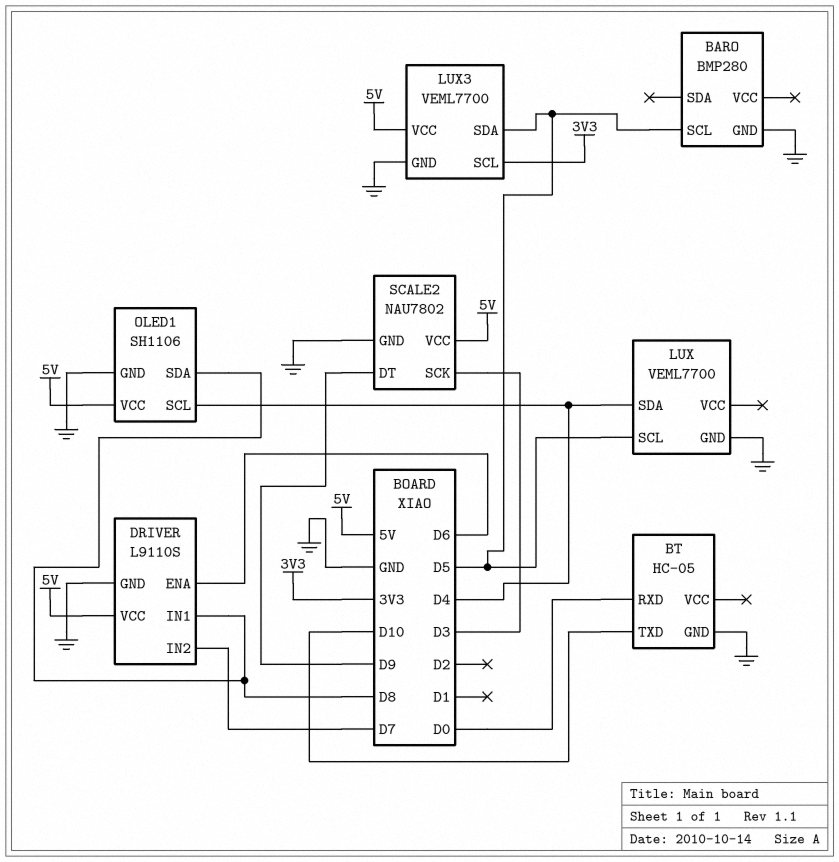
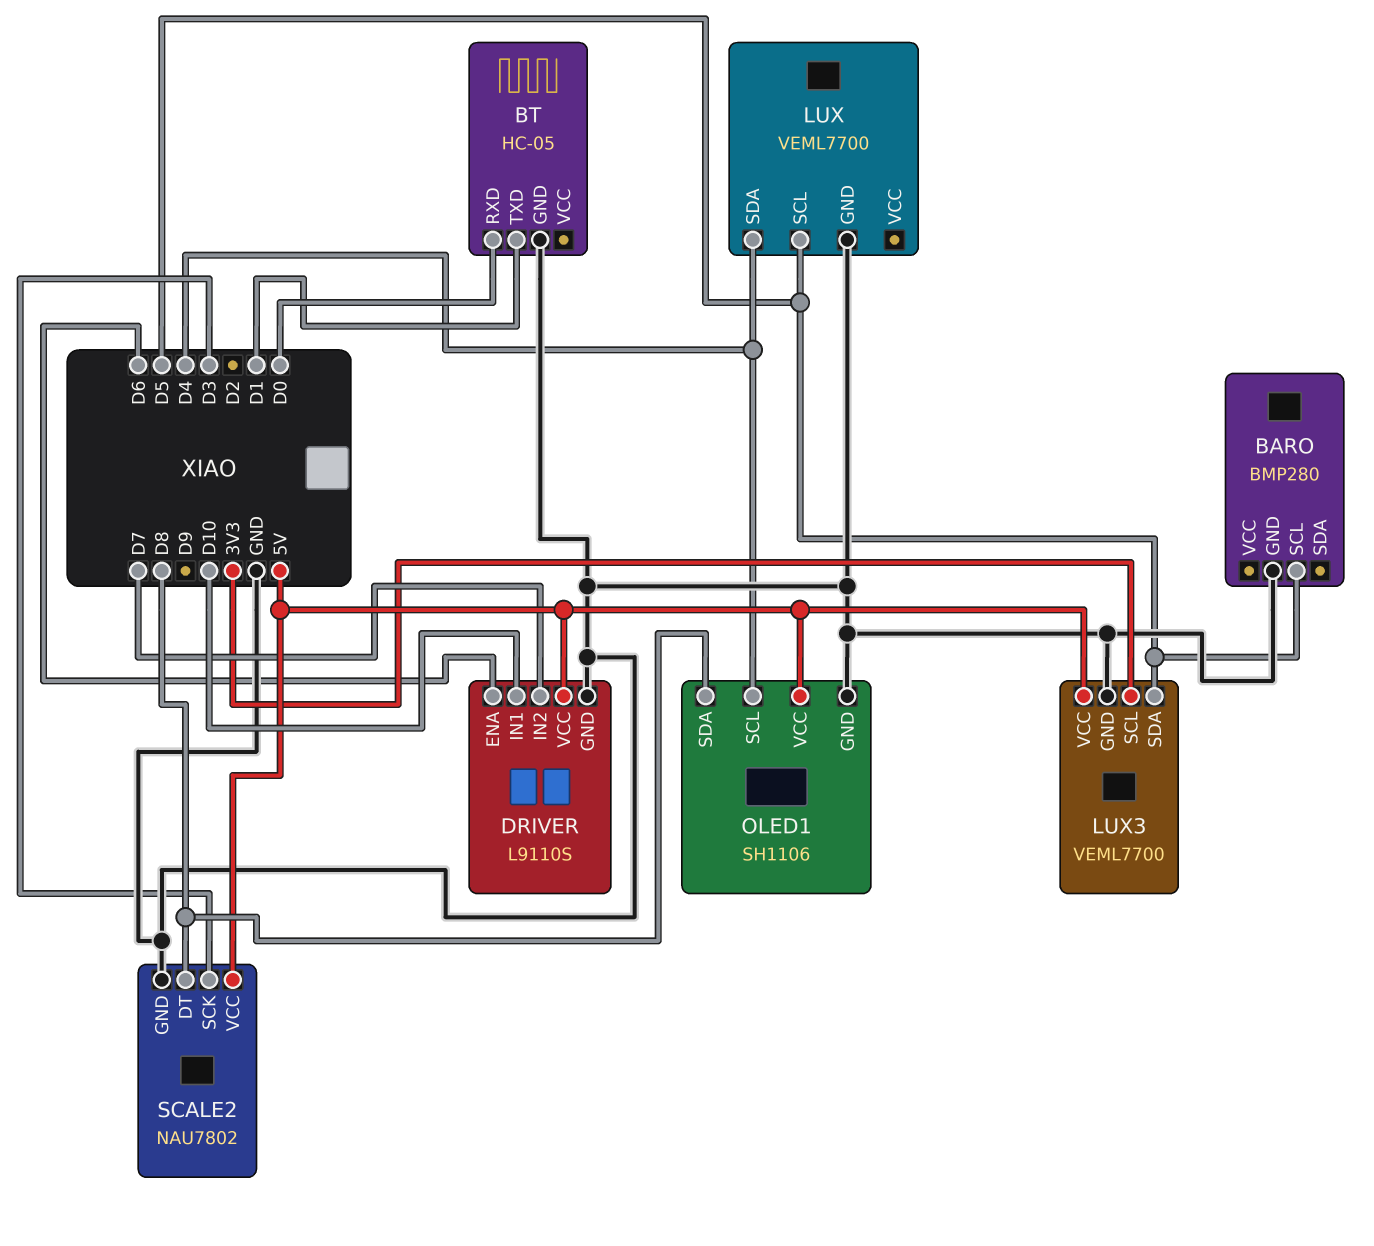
BT pin TXD: D10 -> D1
DRIVER pin IN1: D8 -> D10
SCALE2 pin DT: D9 -> D8

